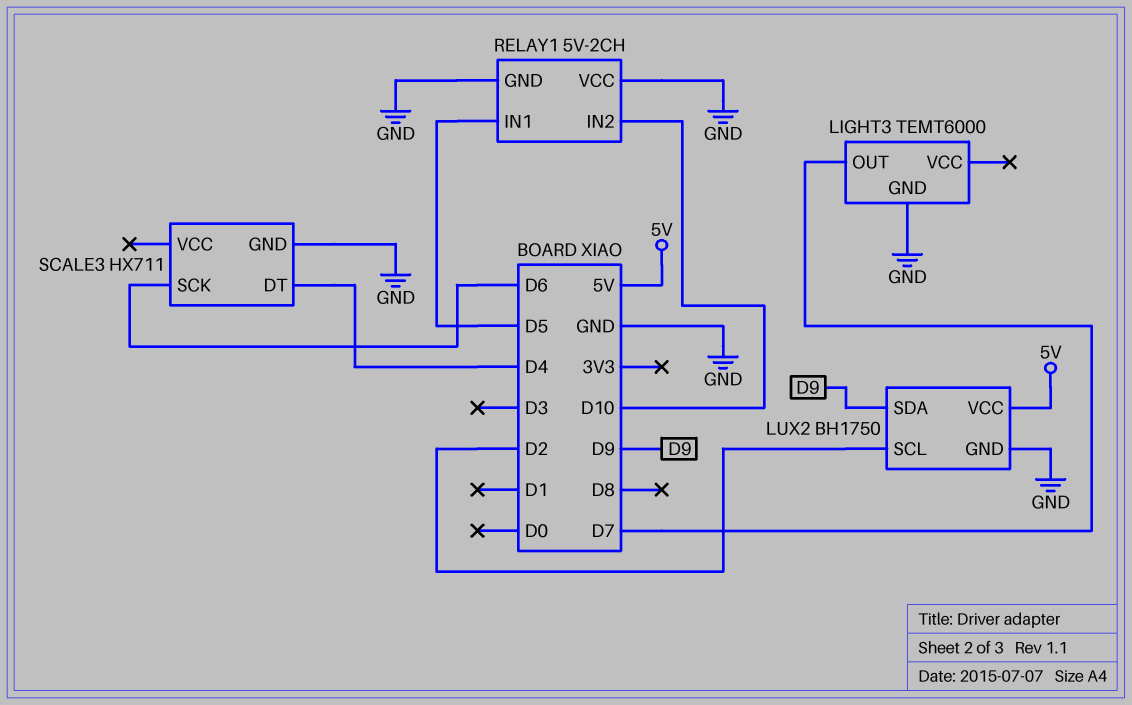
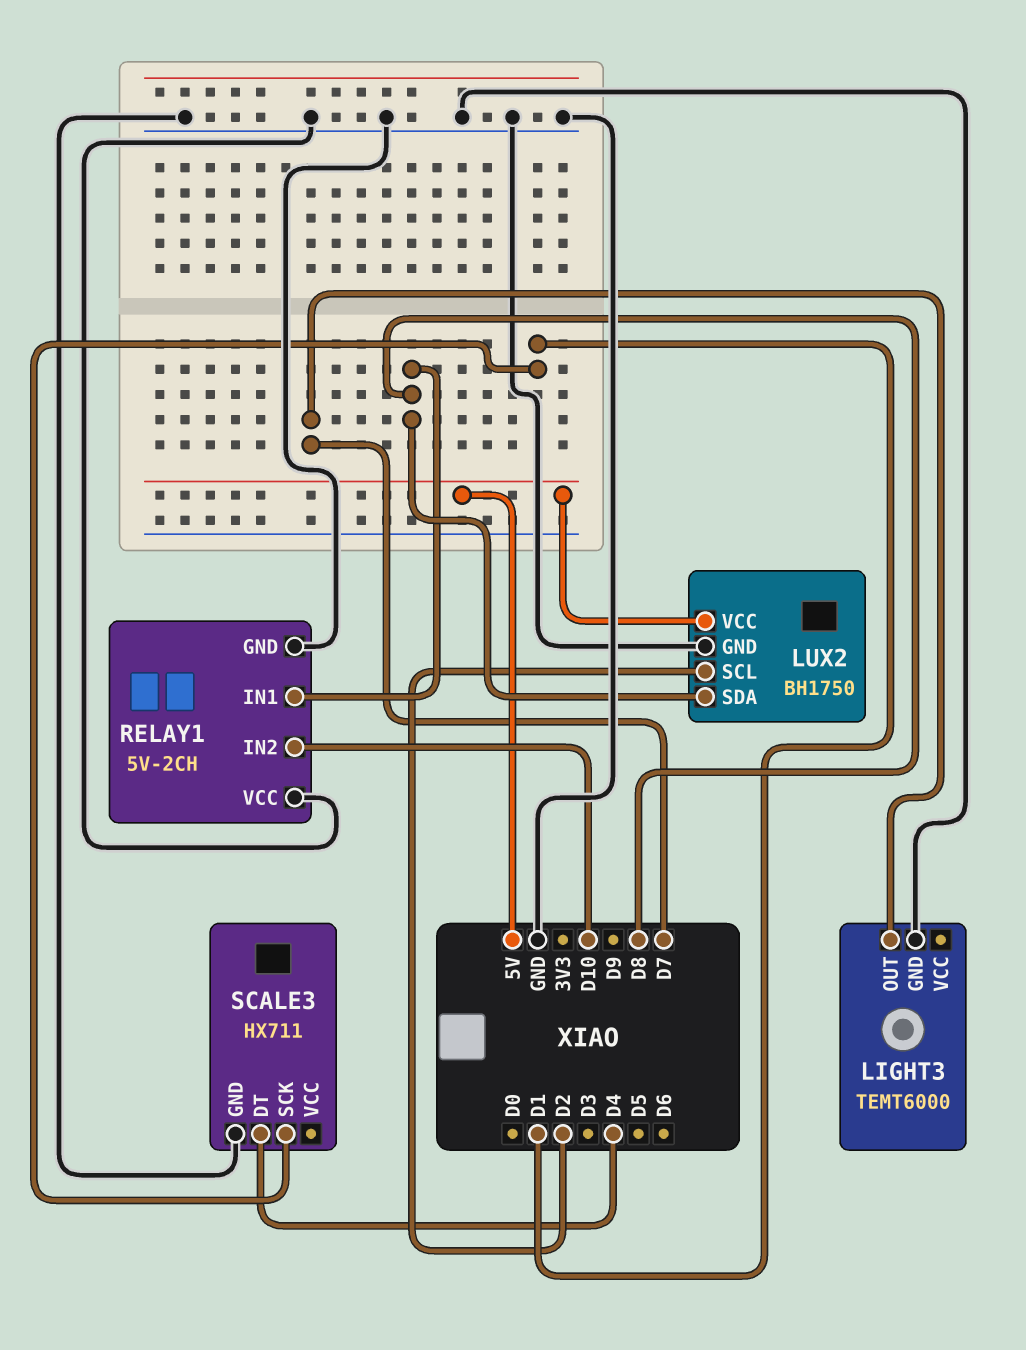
LUX2 pin SDA: D9 -> D8
RELAY1 pin IN1: D5 -> D8
SCALE3 pin SCK: D6 -> D1

